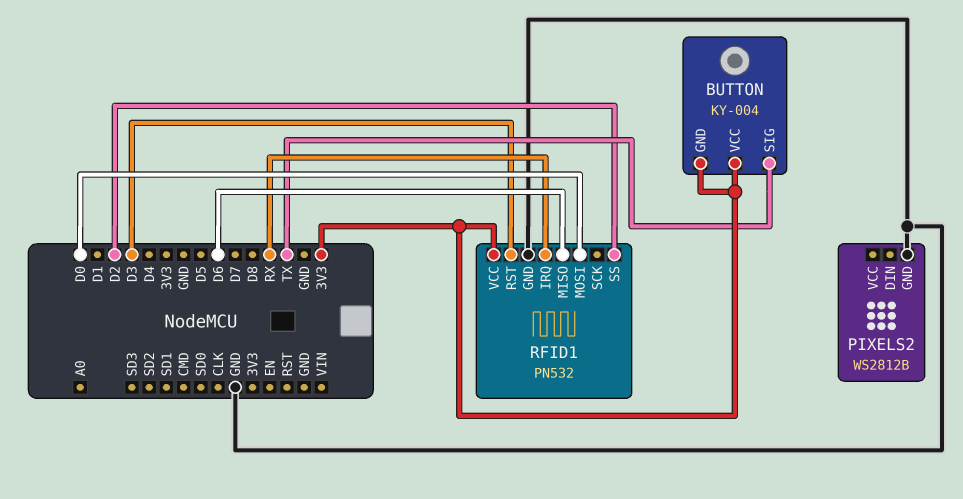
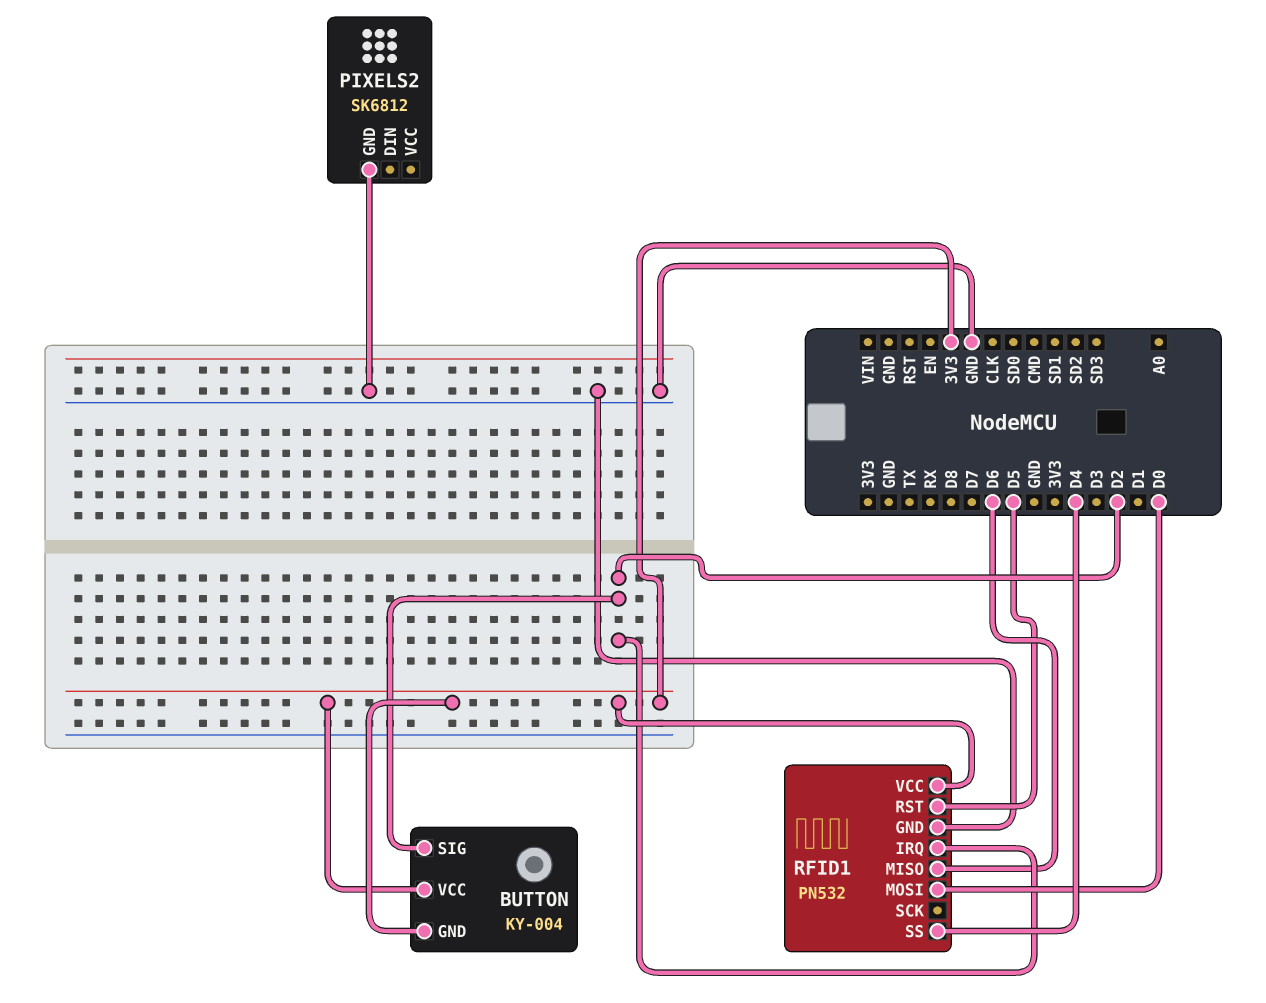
BUTTON pin SIG: TX -> D2
PIXELS2: WS2812B -> SK6812
RFID1 pin IRQ: RX -> D2
RFID1 pin RST: D3 -> D5
RFID1 pin SS: D2 -> D4

